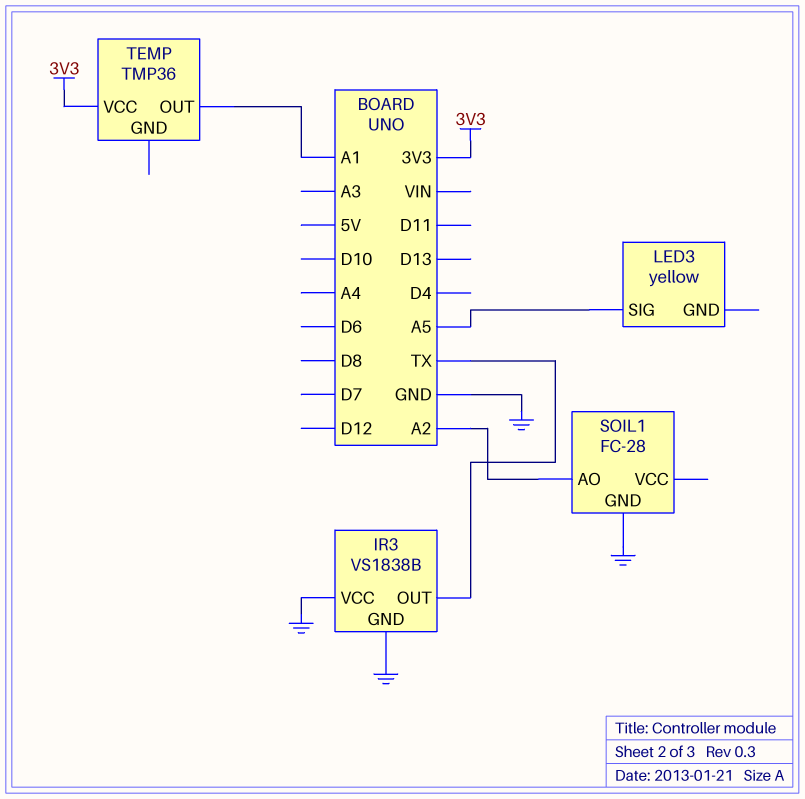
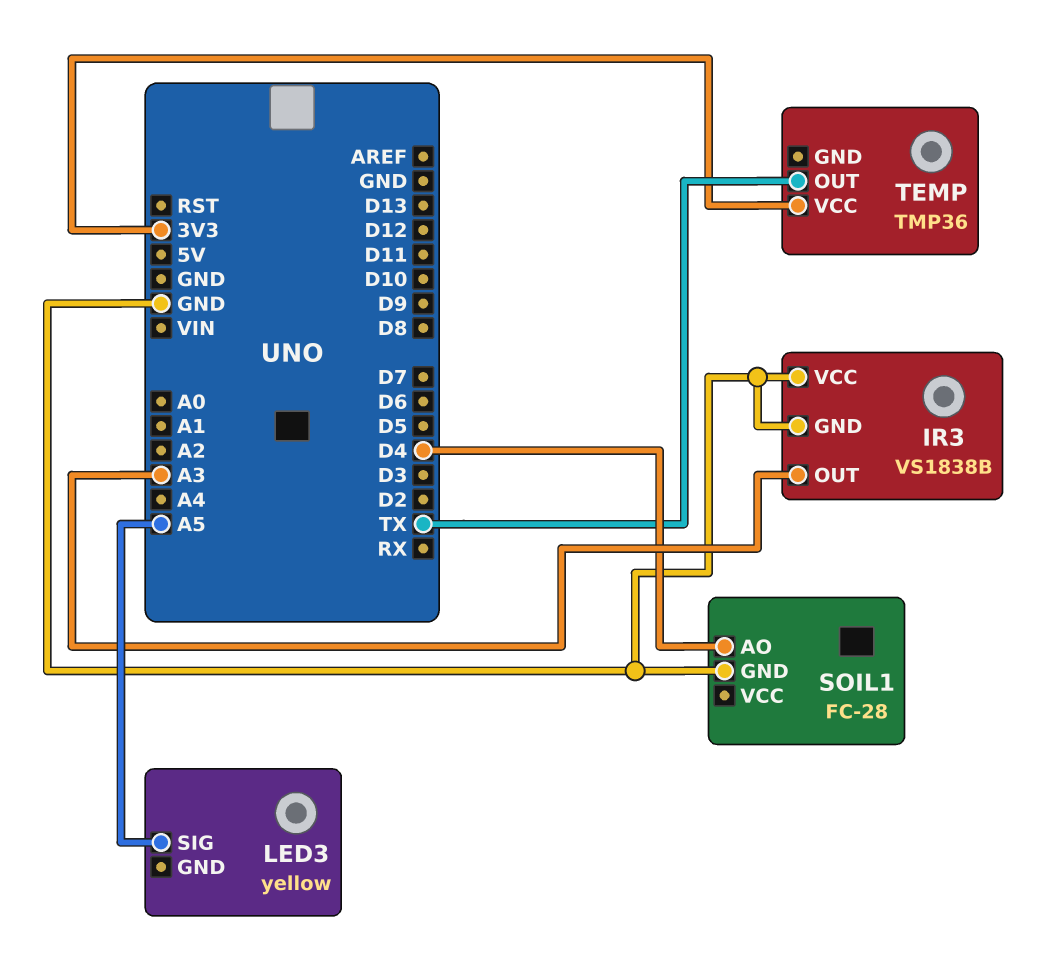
IR3 pin OUT: TX -> A3
SOIL1 pin AO: A2 -> D4
TEMP pin OUT: A1 -> TX

